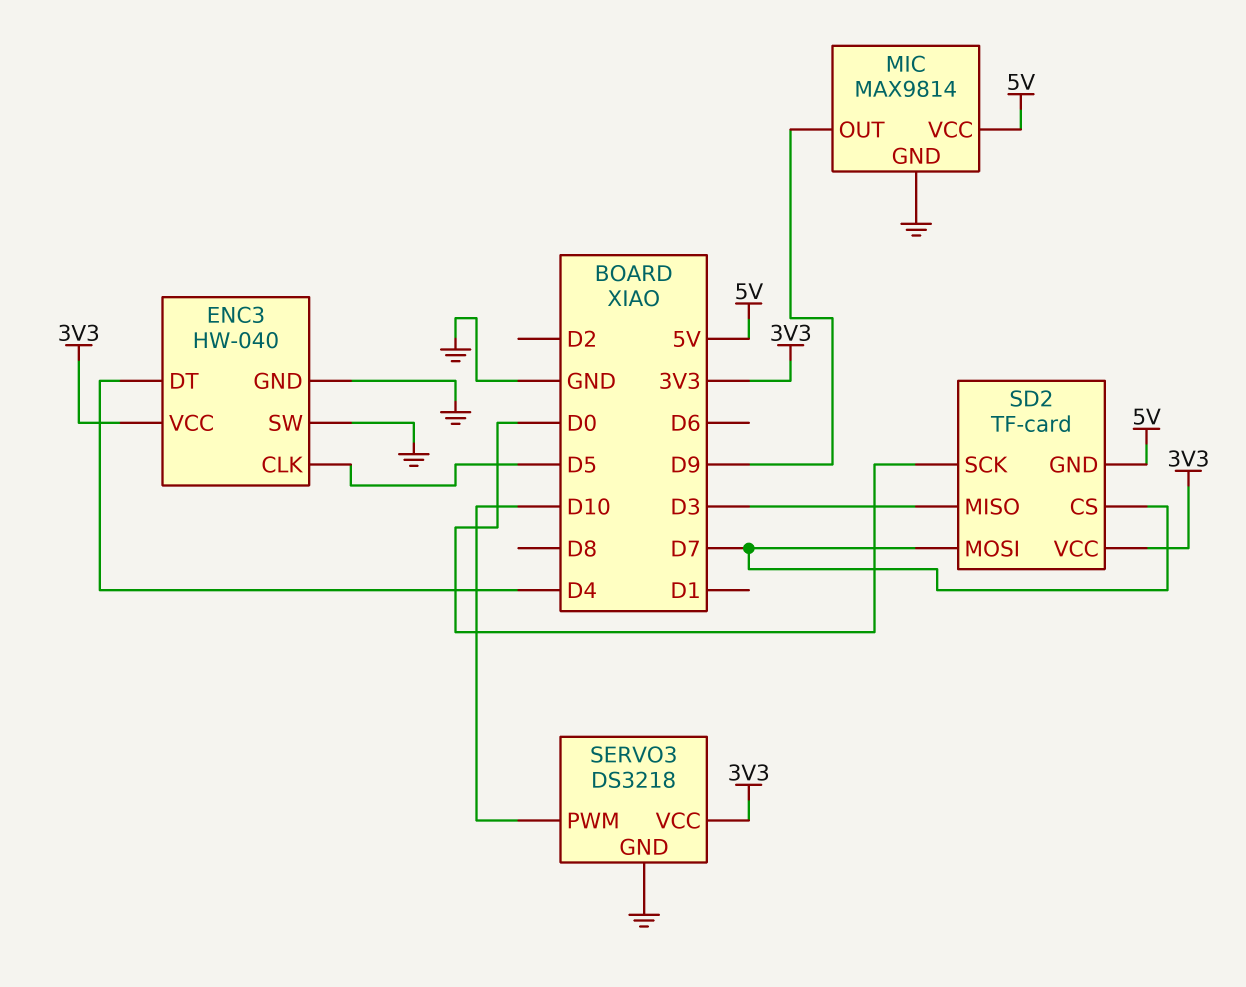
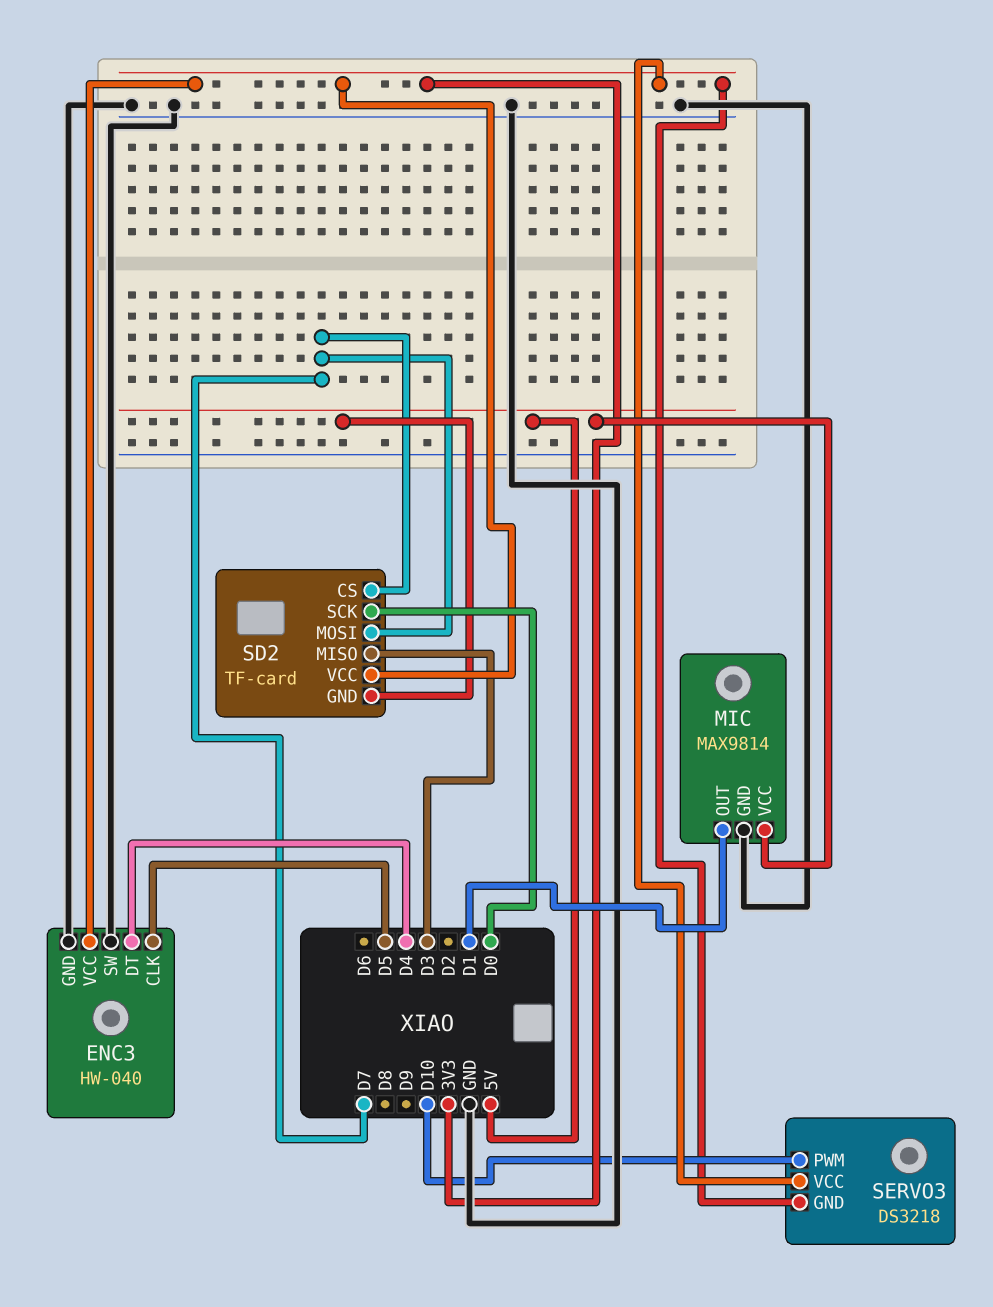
MIC pin OUT: D9 -> D1
SERVO3 pin GND: GND -> 3V3

